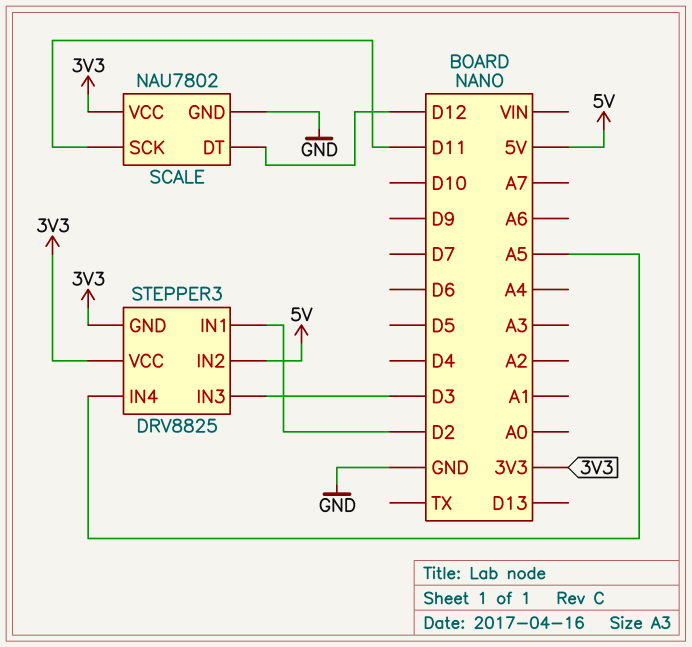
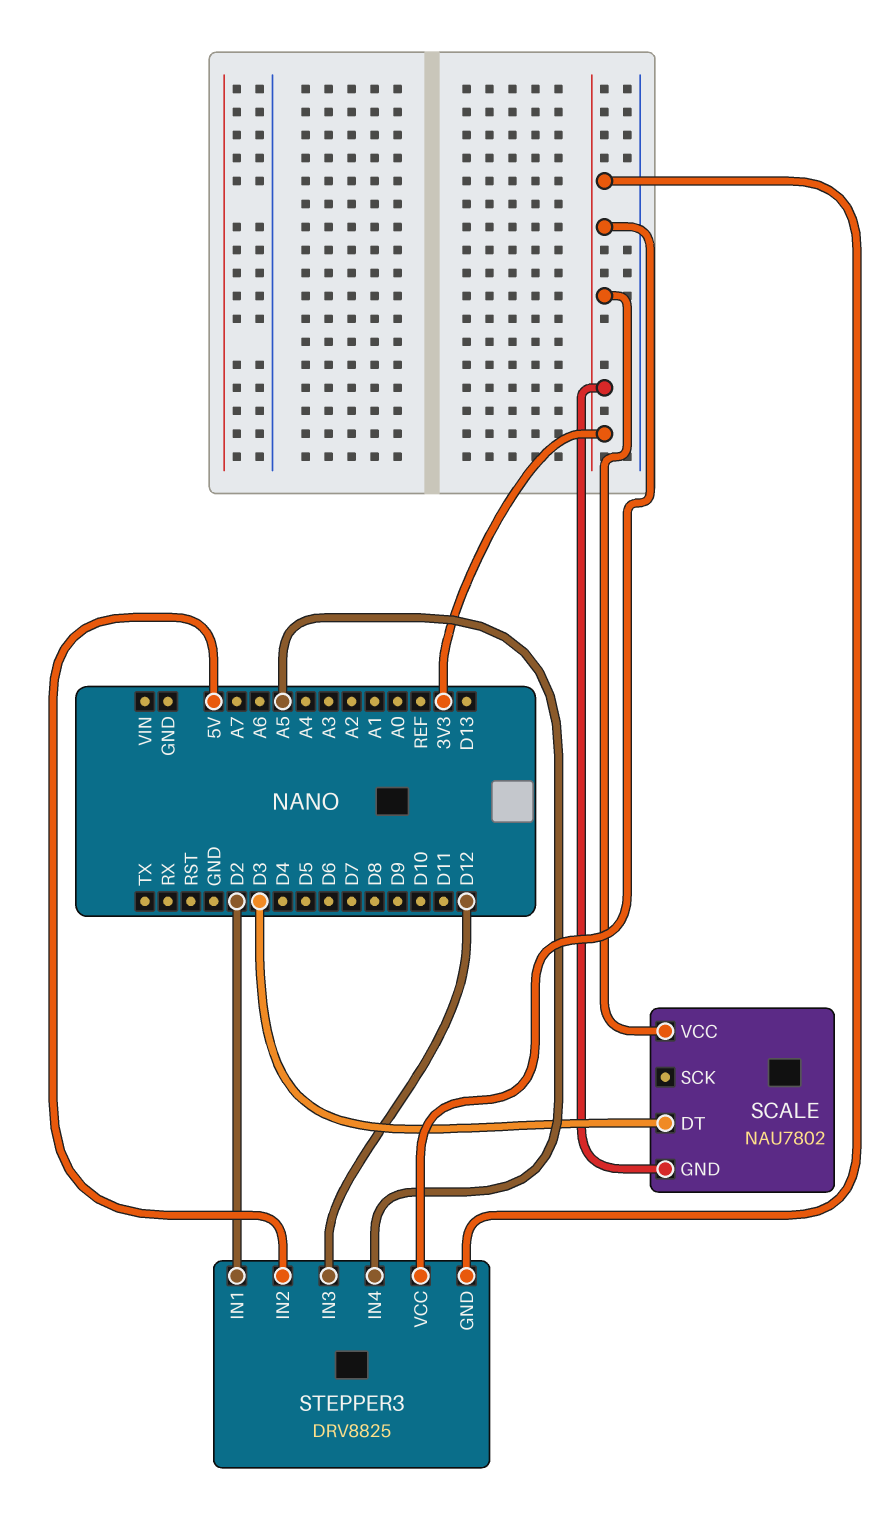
SCALE pin DT: D12 -> D3
SCALE pin GND: GND -> 3V3
SCALE pin SCK: D11 -> none
STEPPER3 pin IN3: D3 -> D12

